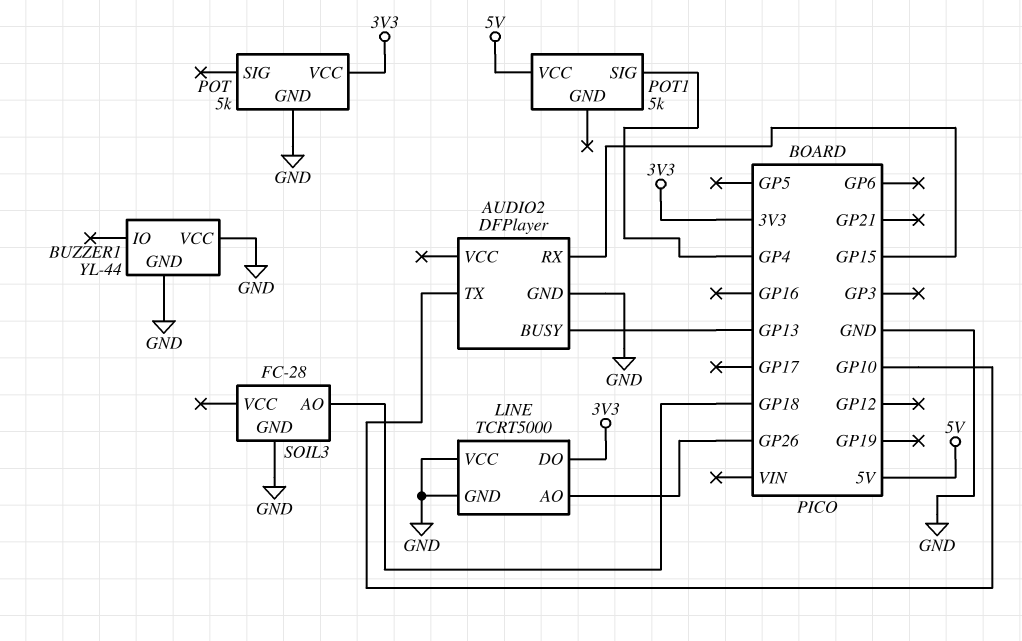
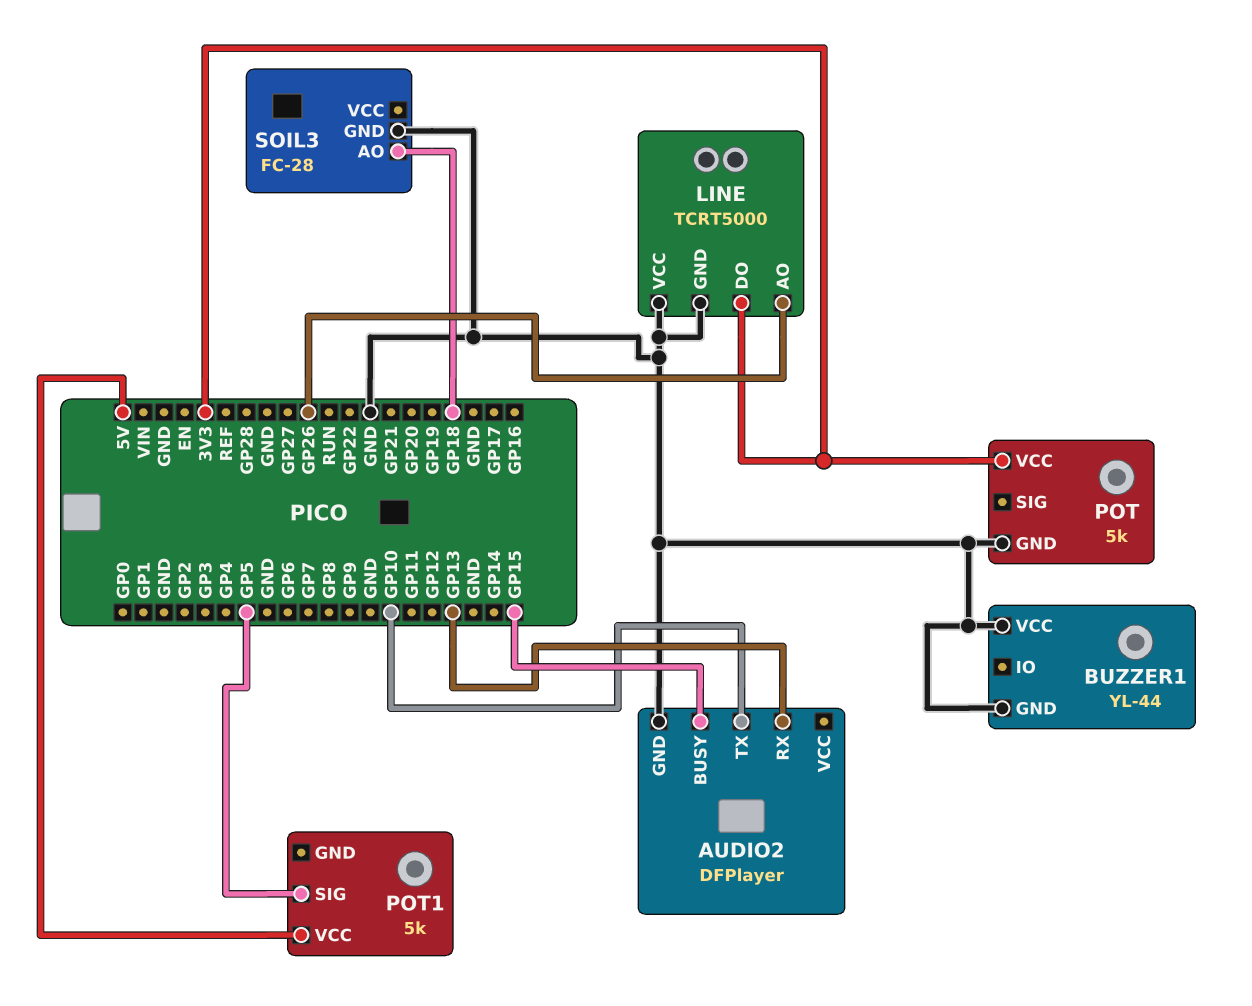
AUDIO2 pin BUSY: GP13 -> GP15
AUDIO2 pin RX: GP15 -> GP13
POT1 pin SIG: GP4 -> GP5

